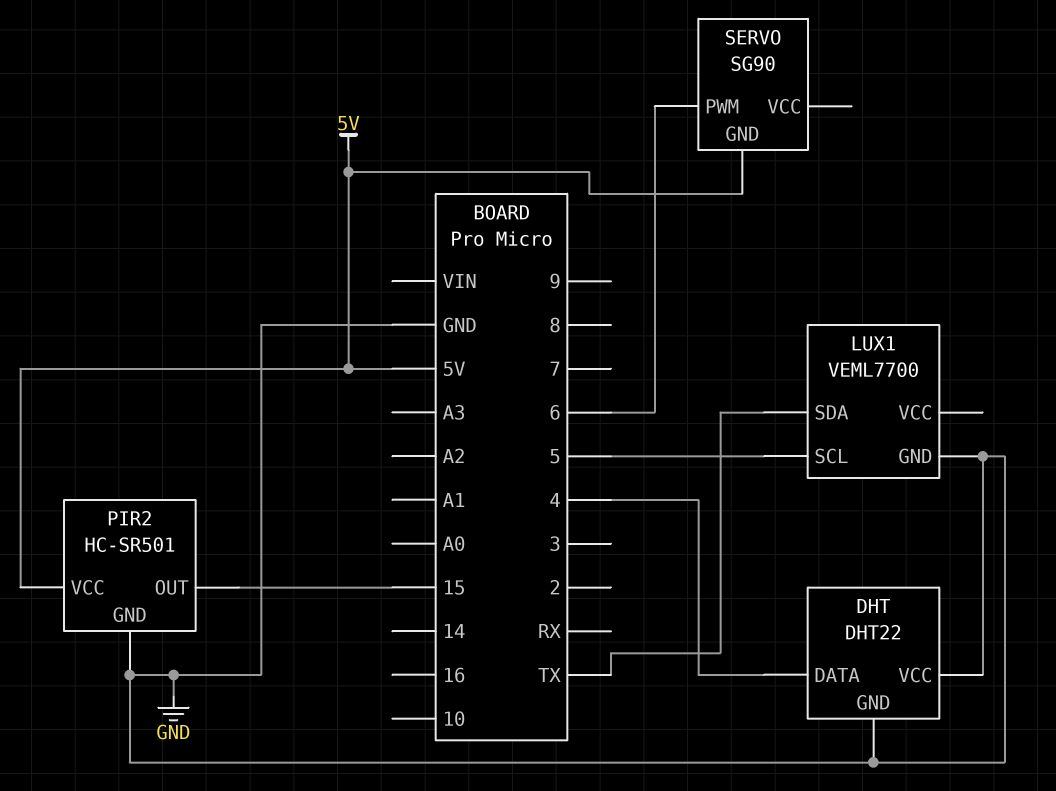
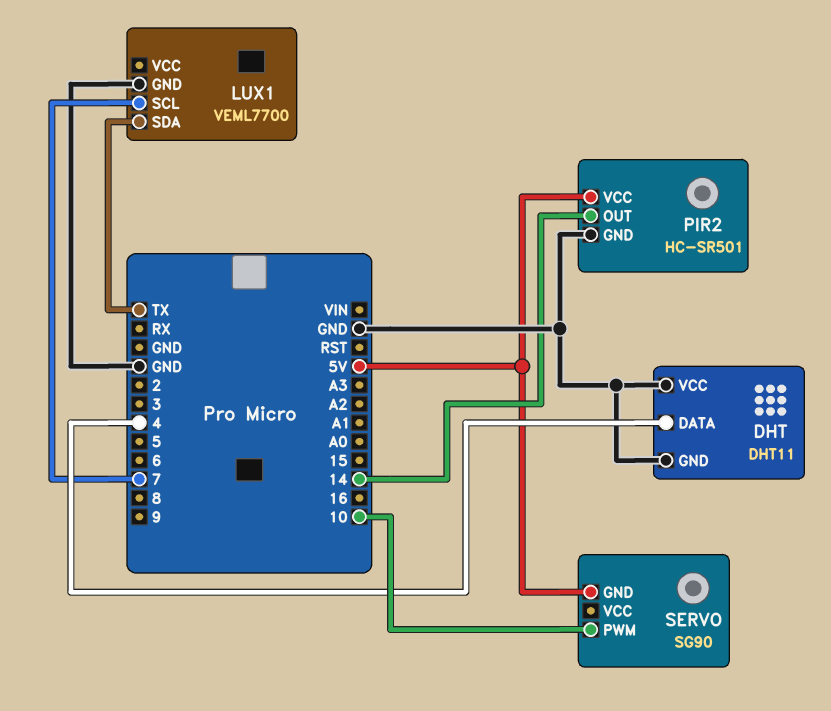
DHT: DHT22 -> DHT11
LUX1 pin SCL: 5 -> 7
PIR2 pin OUT: 15 -> 14
SERVO pin PWM: 6 -> 10

